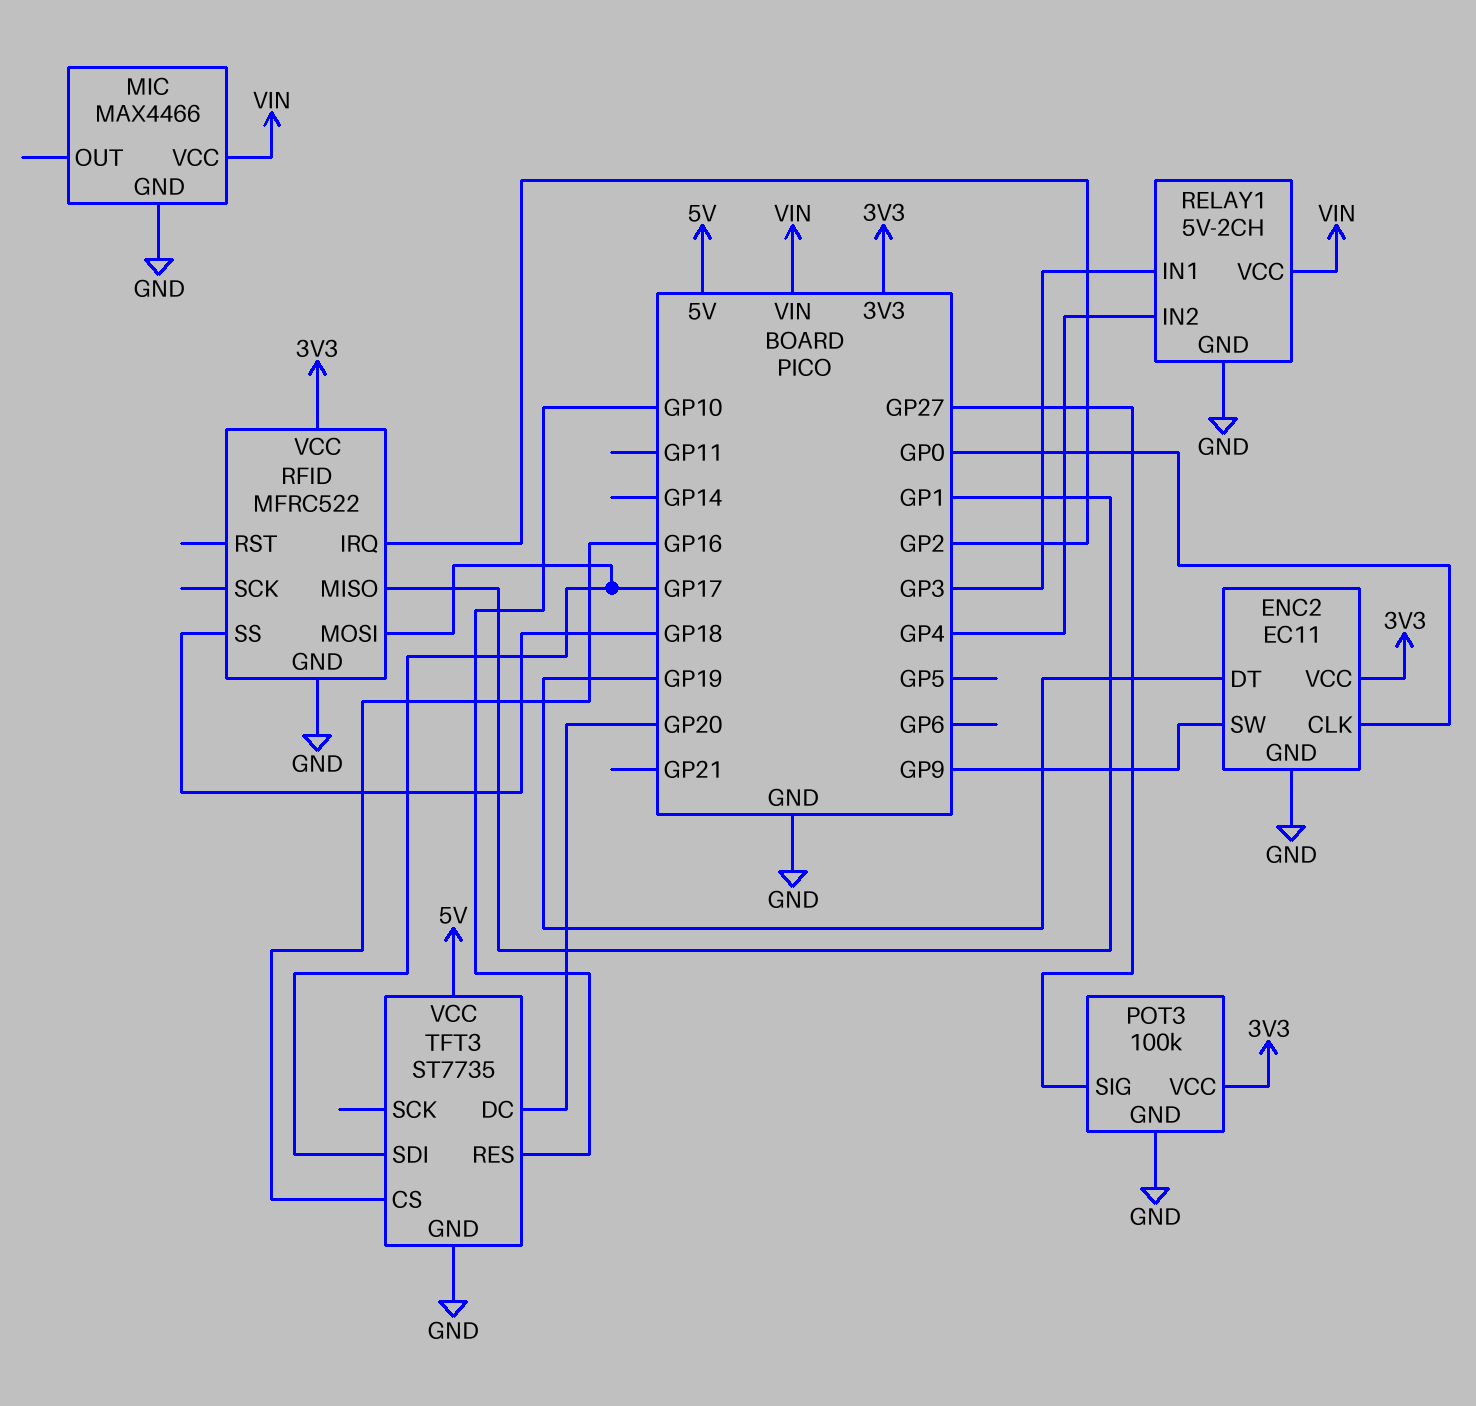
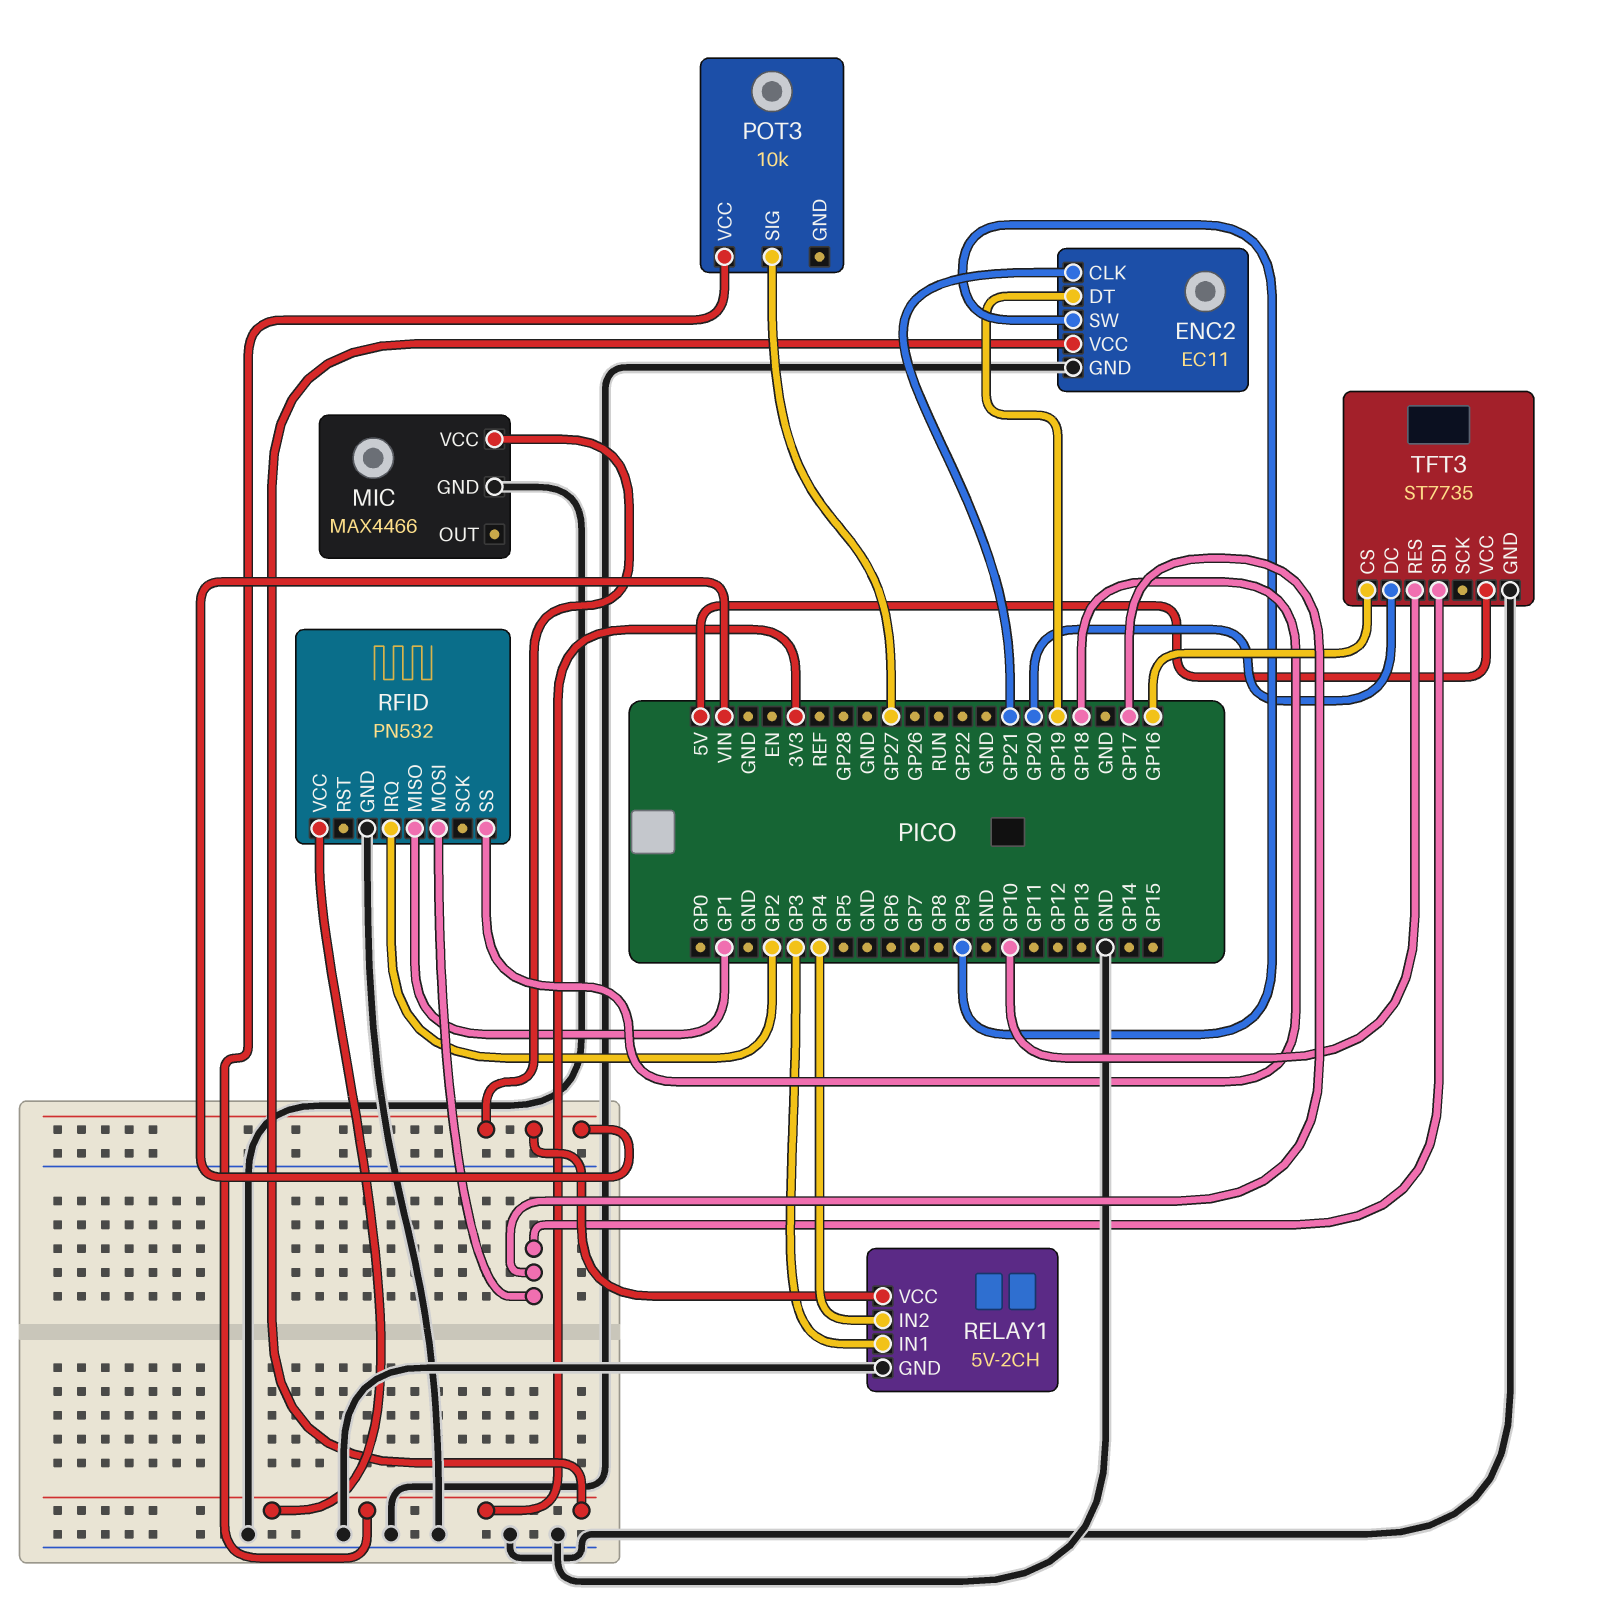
ENC2 pin CLK: GP0 -> GP21
POT3: 100k -> 10k
POT3 pin GND: GND -> none
RFID: MFRC522 -> PN532

